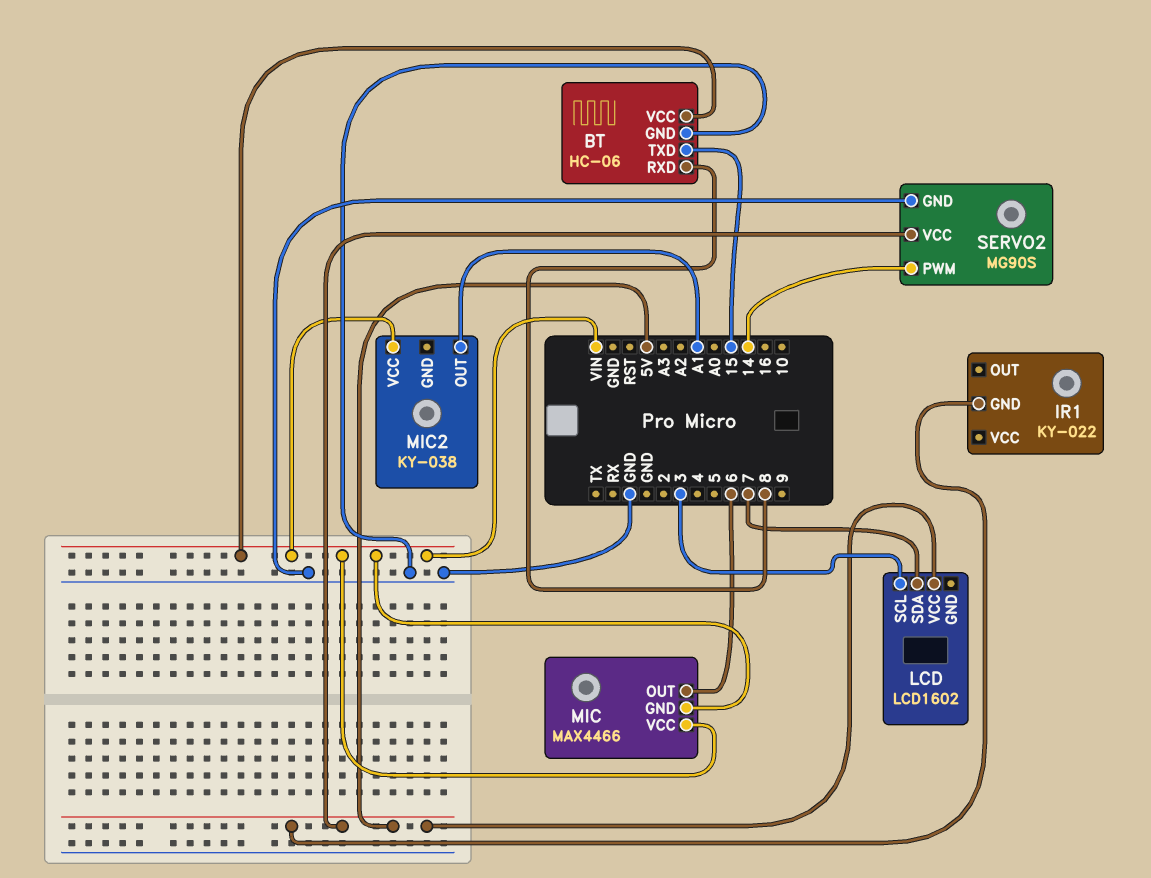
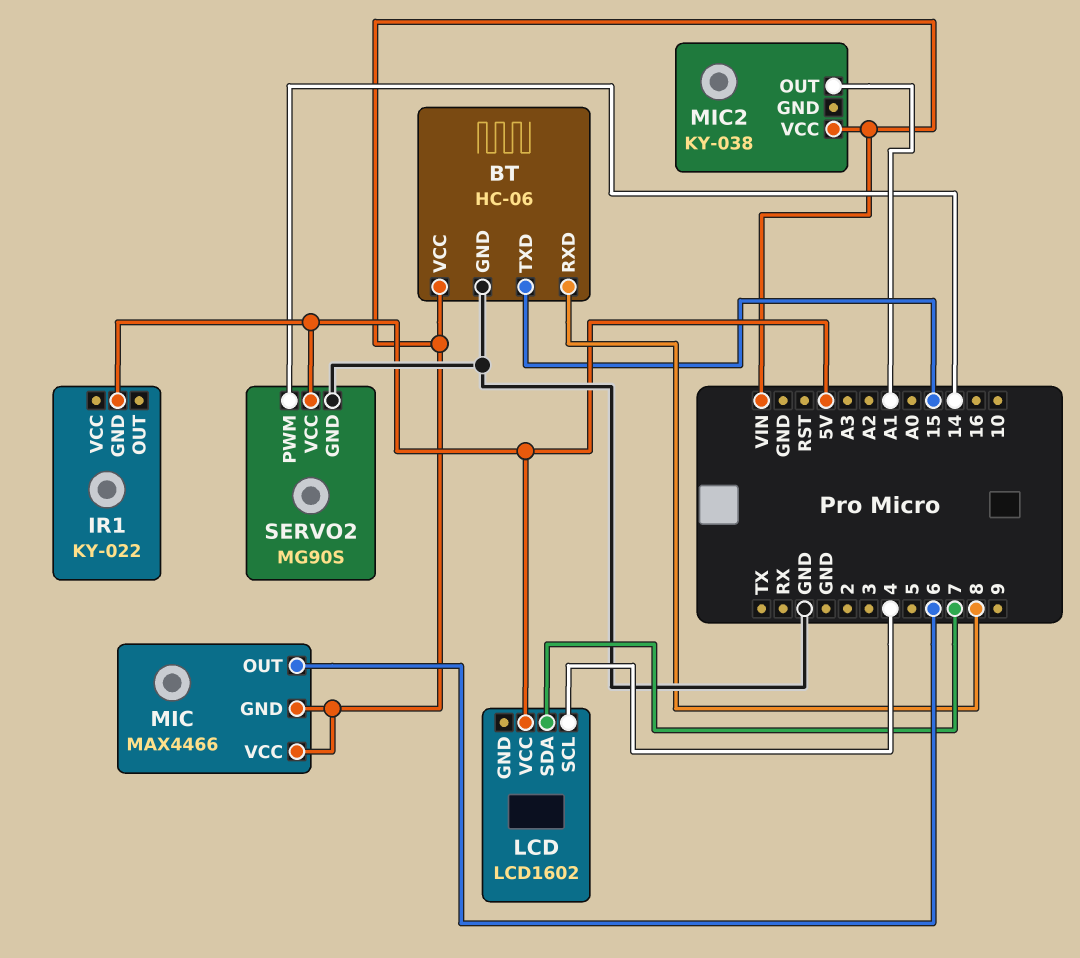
LCD pin SCL: 3 -> 4

